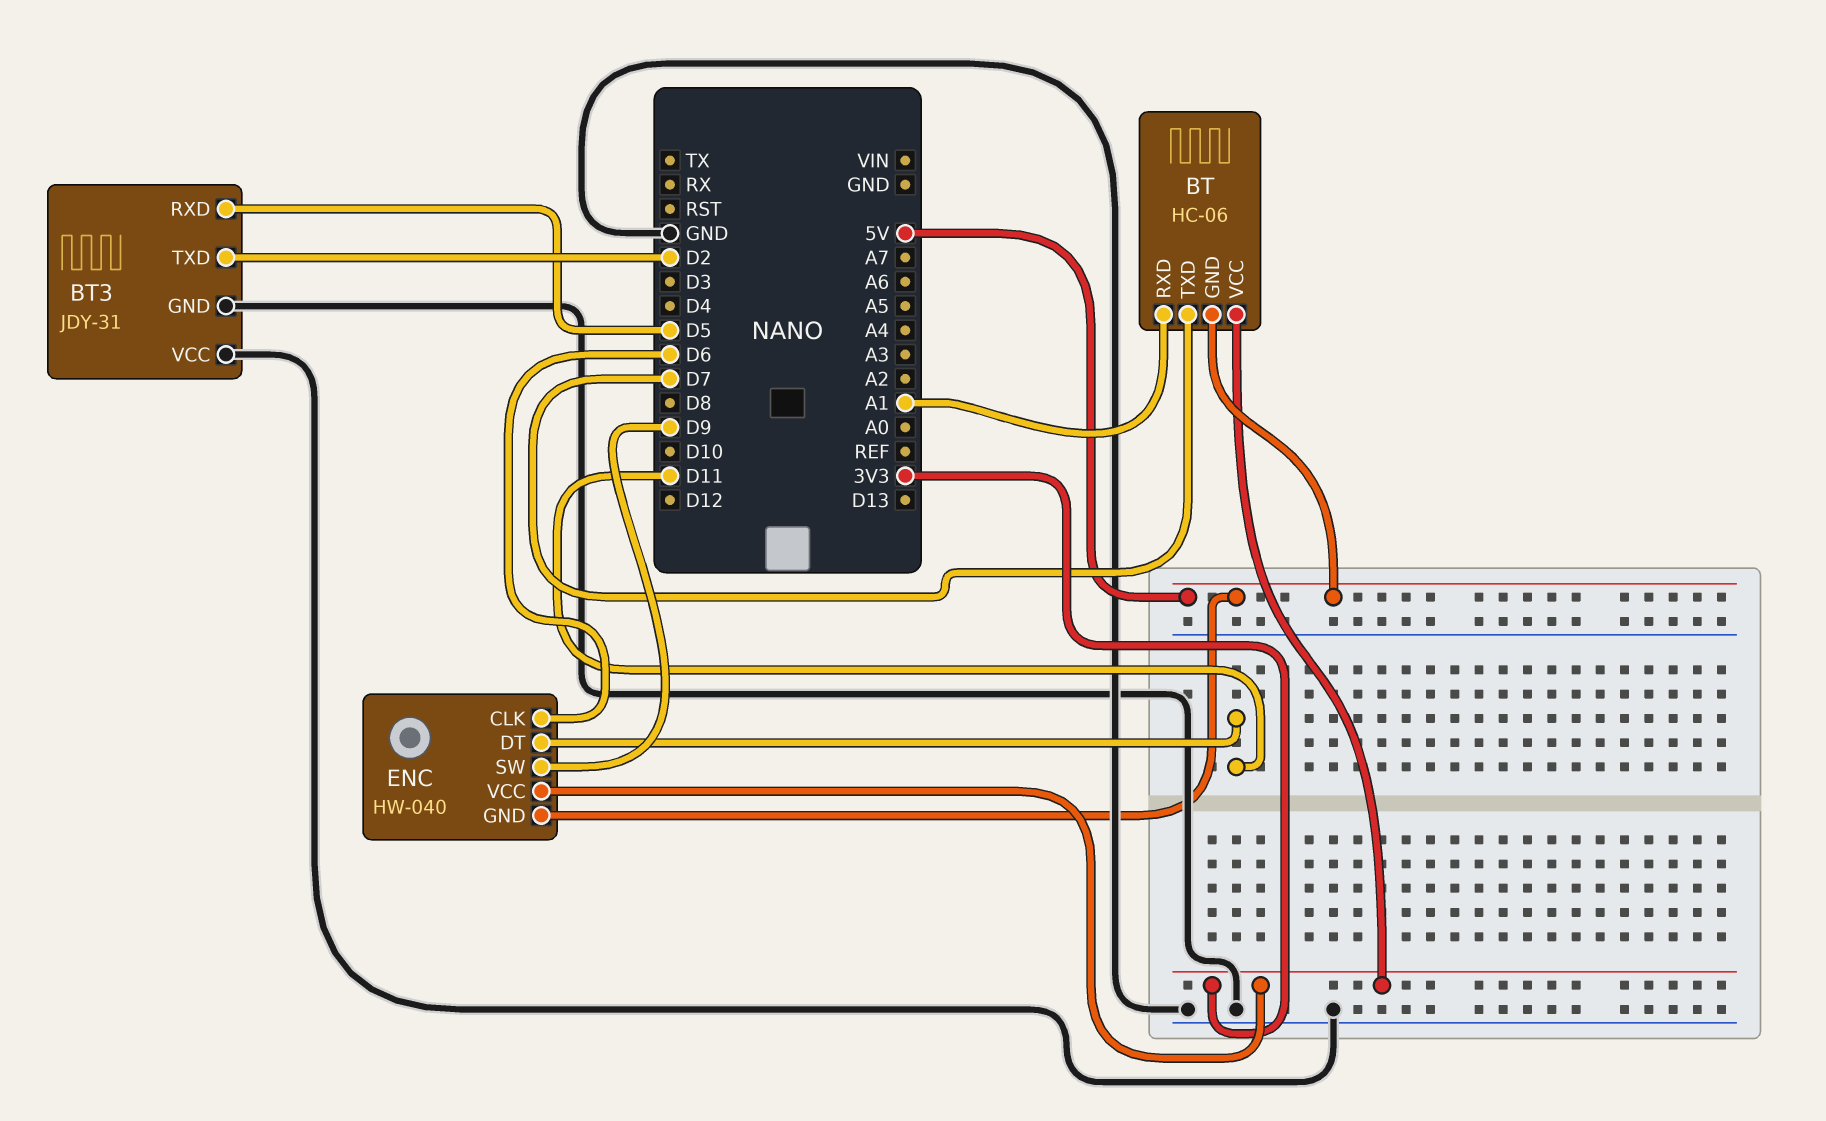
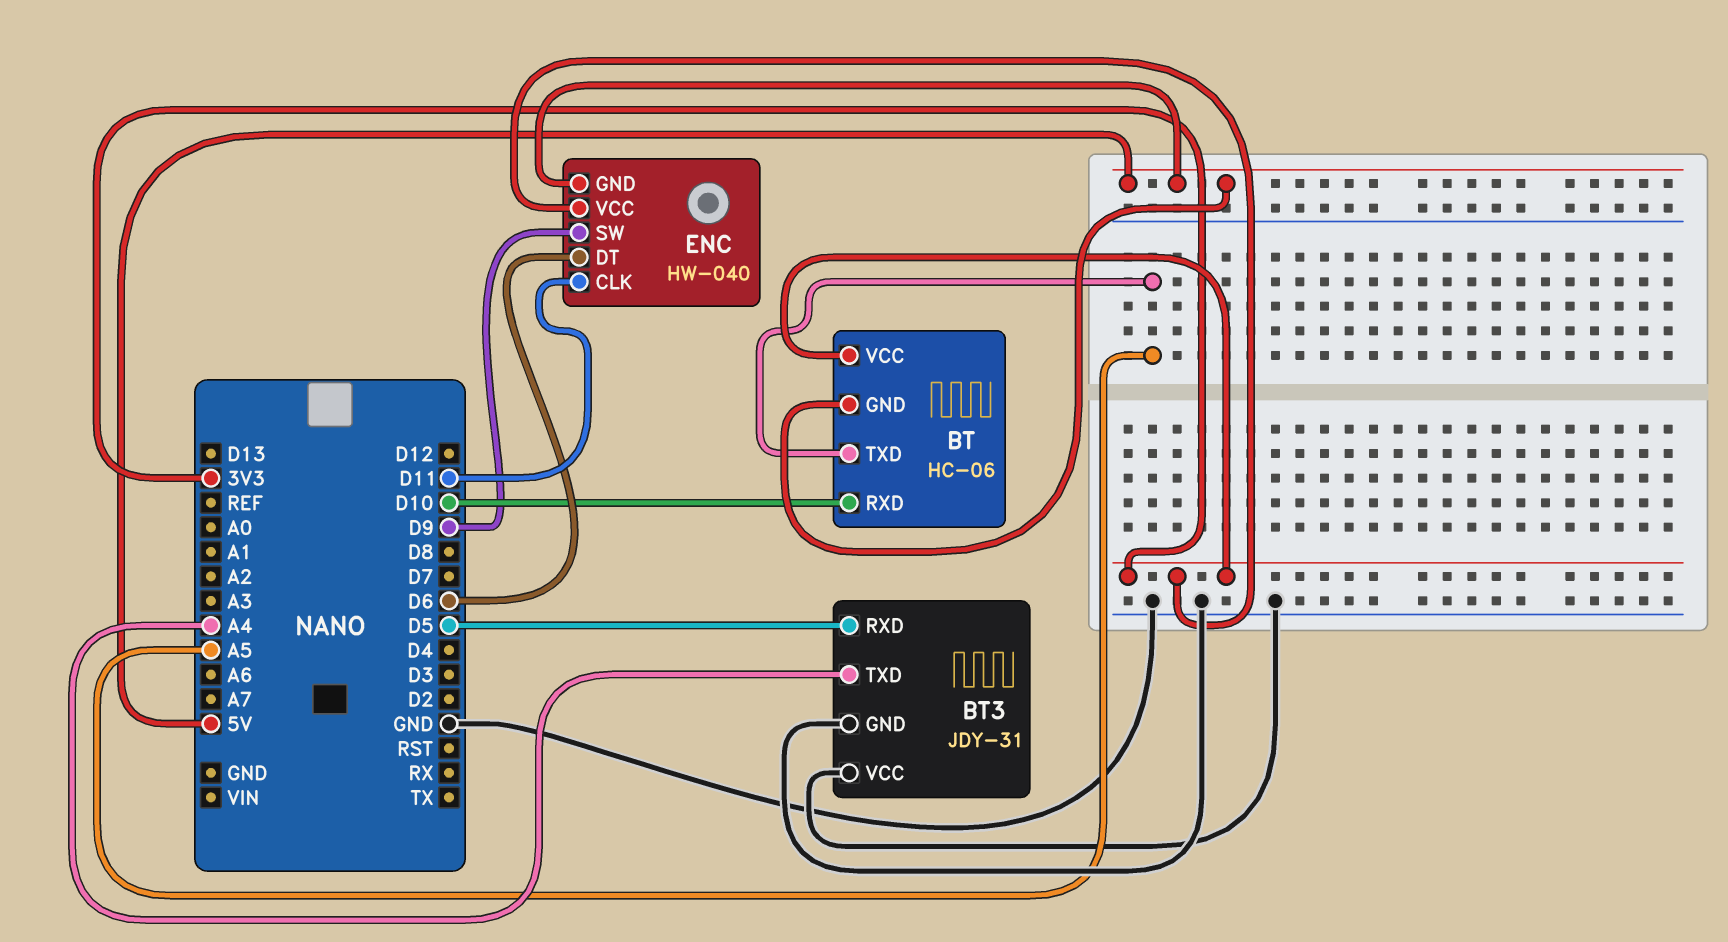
BT pin RXD: A1 -> D10
BT pin TXD: D7 -> A5
BT3 pin TXD: D2 -> A4
ENC pin CLK: D6 -> D11
ENC pin DT: D11 -> D6

